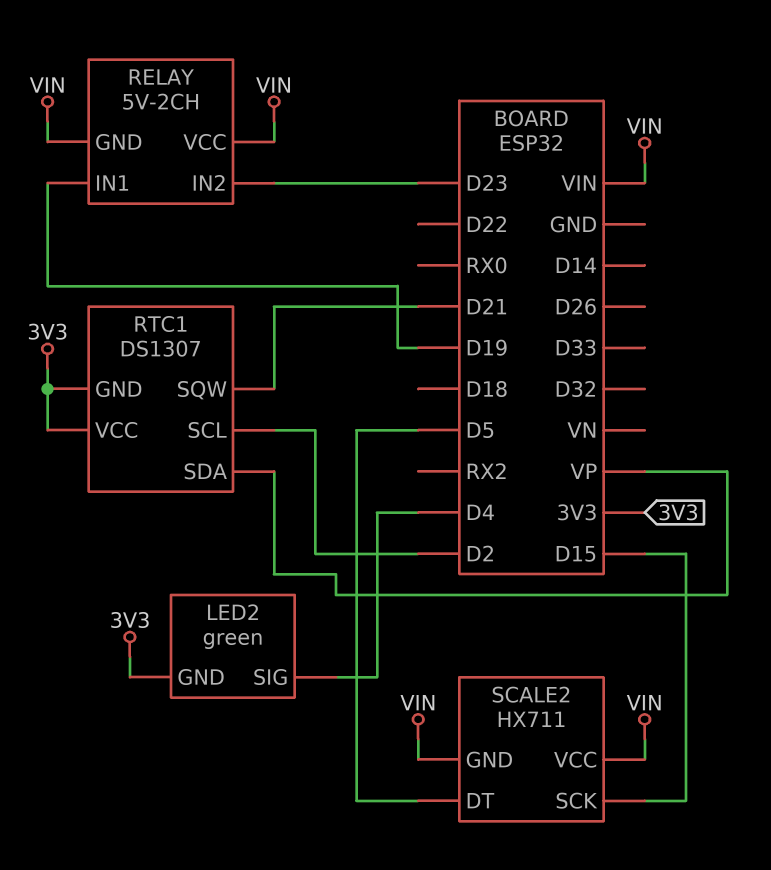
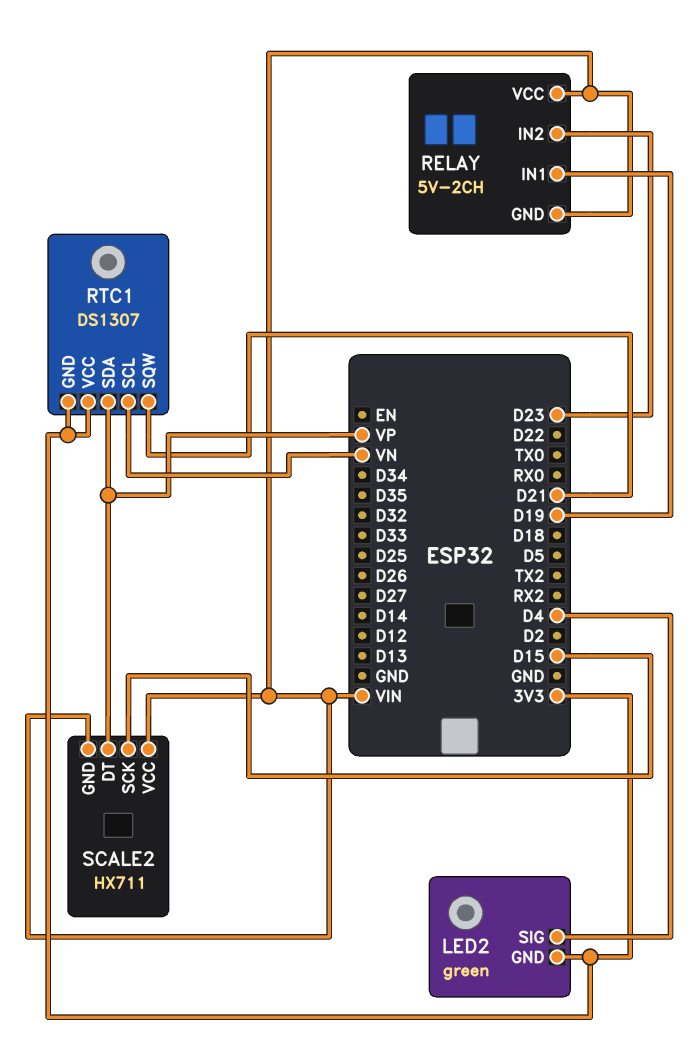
RTC1 pin SCL: D2 -> VN
SCALE2 pin DT: D5 -> VP

